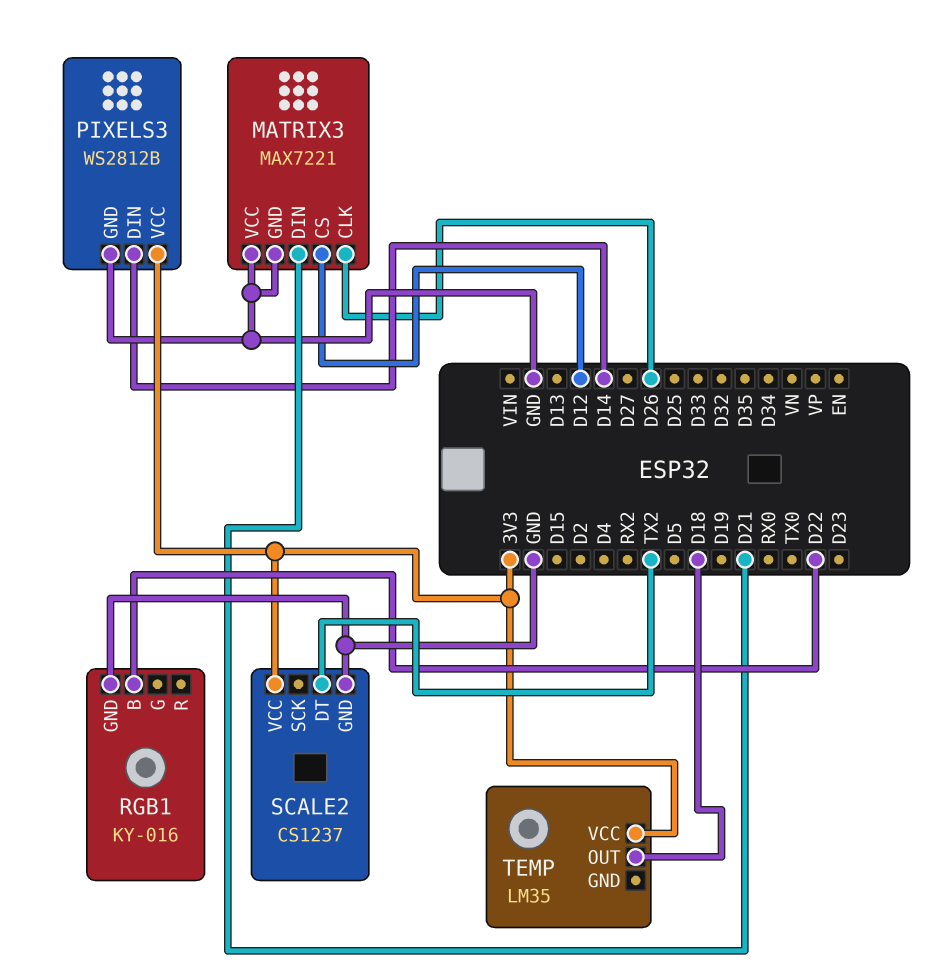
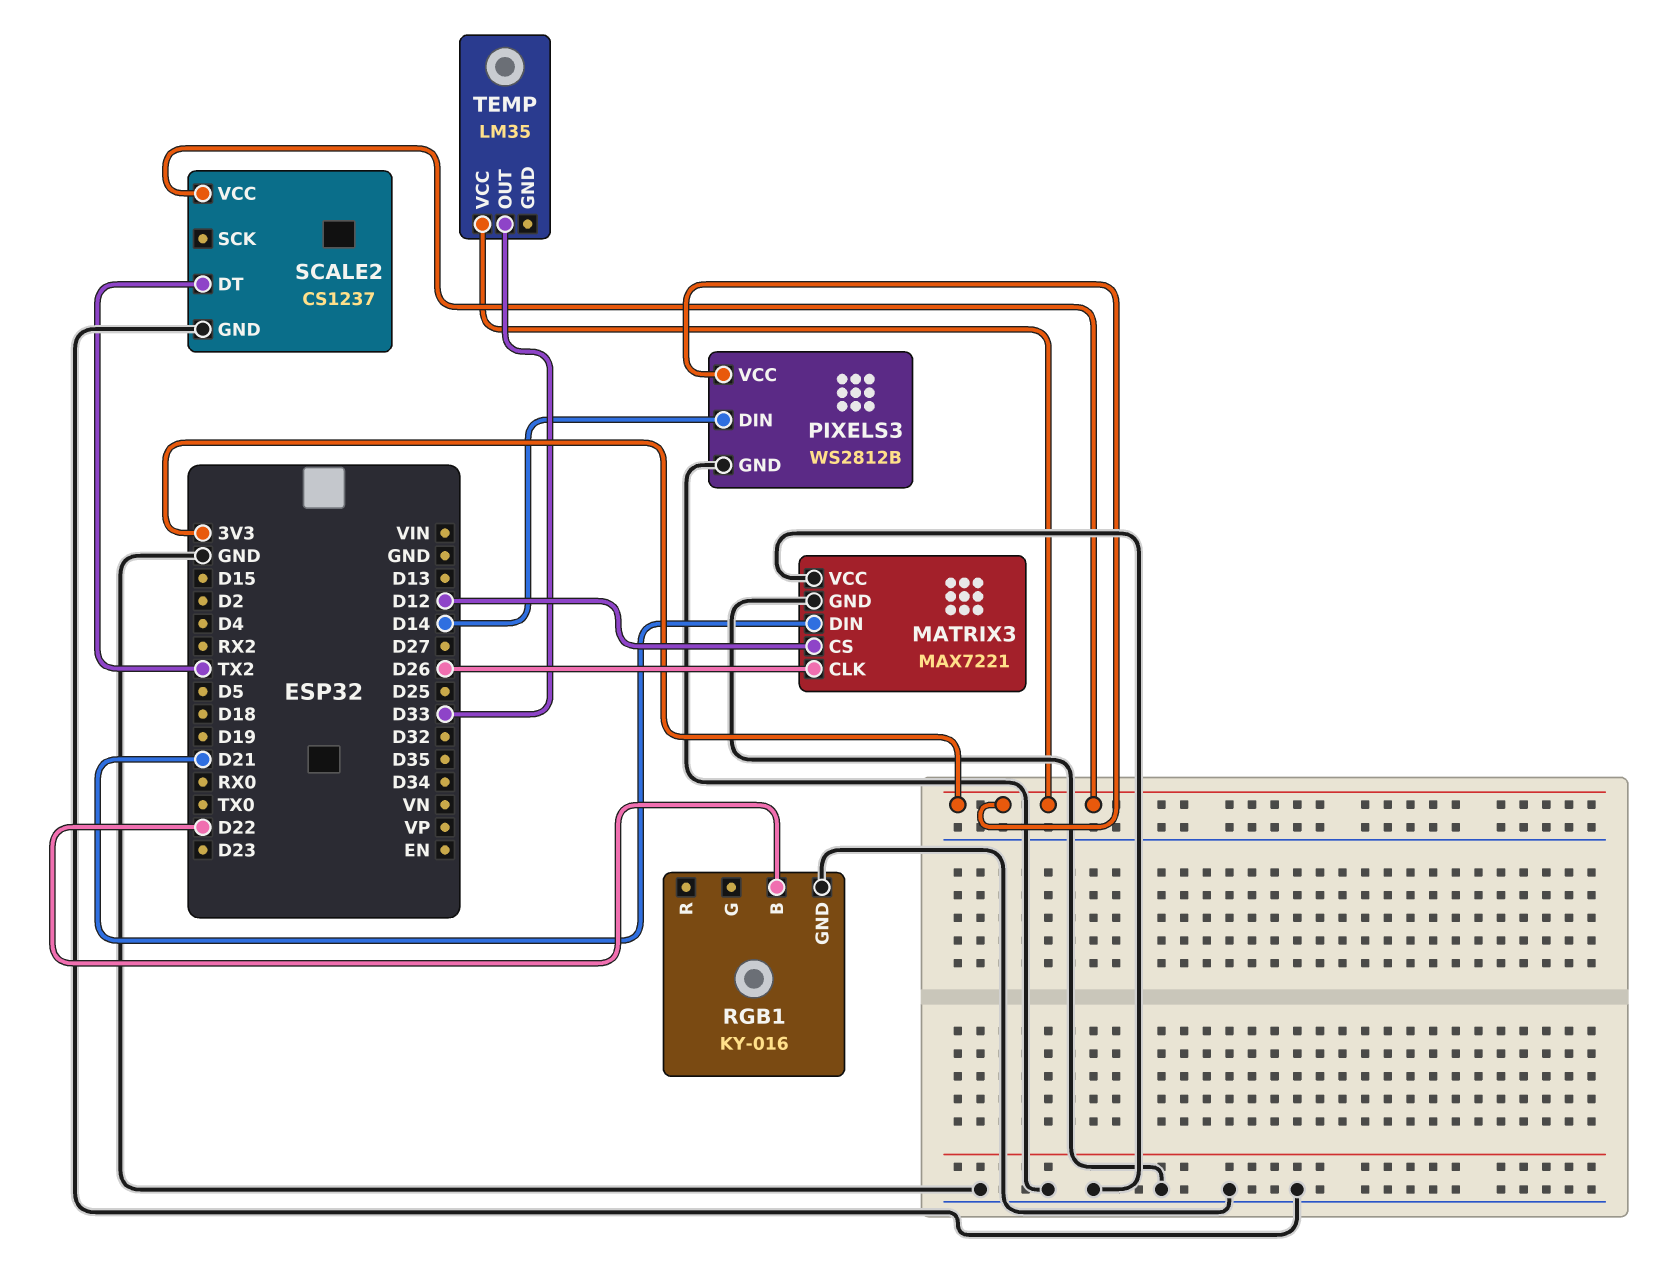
TEMP pin OUT: D18 -> D33

